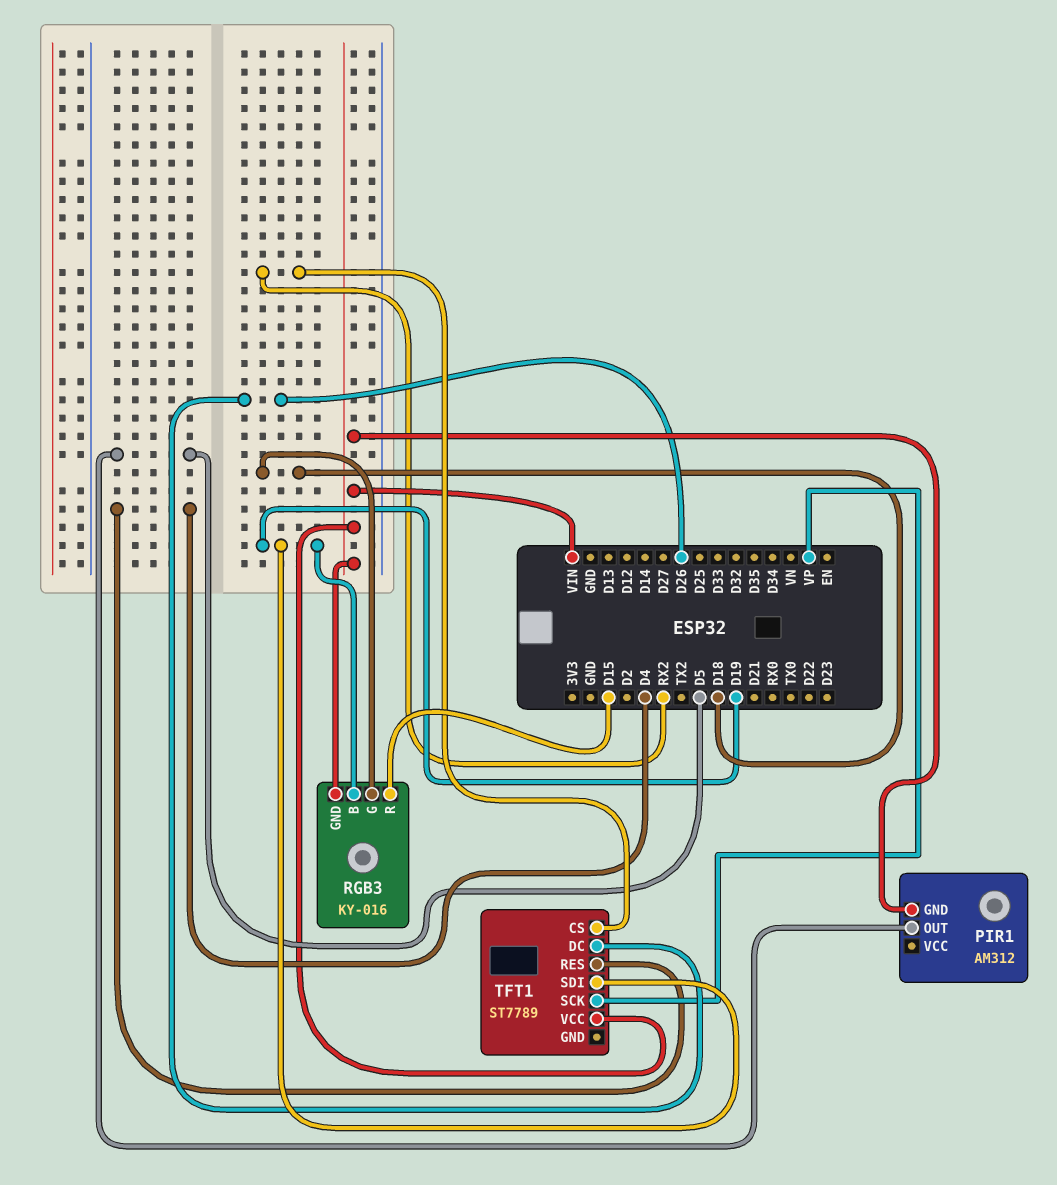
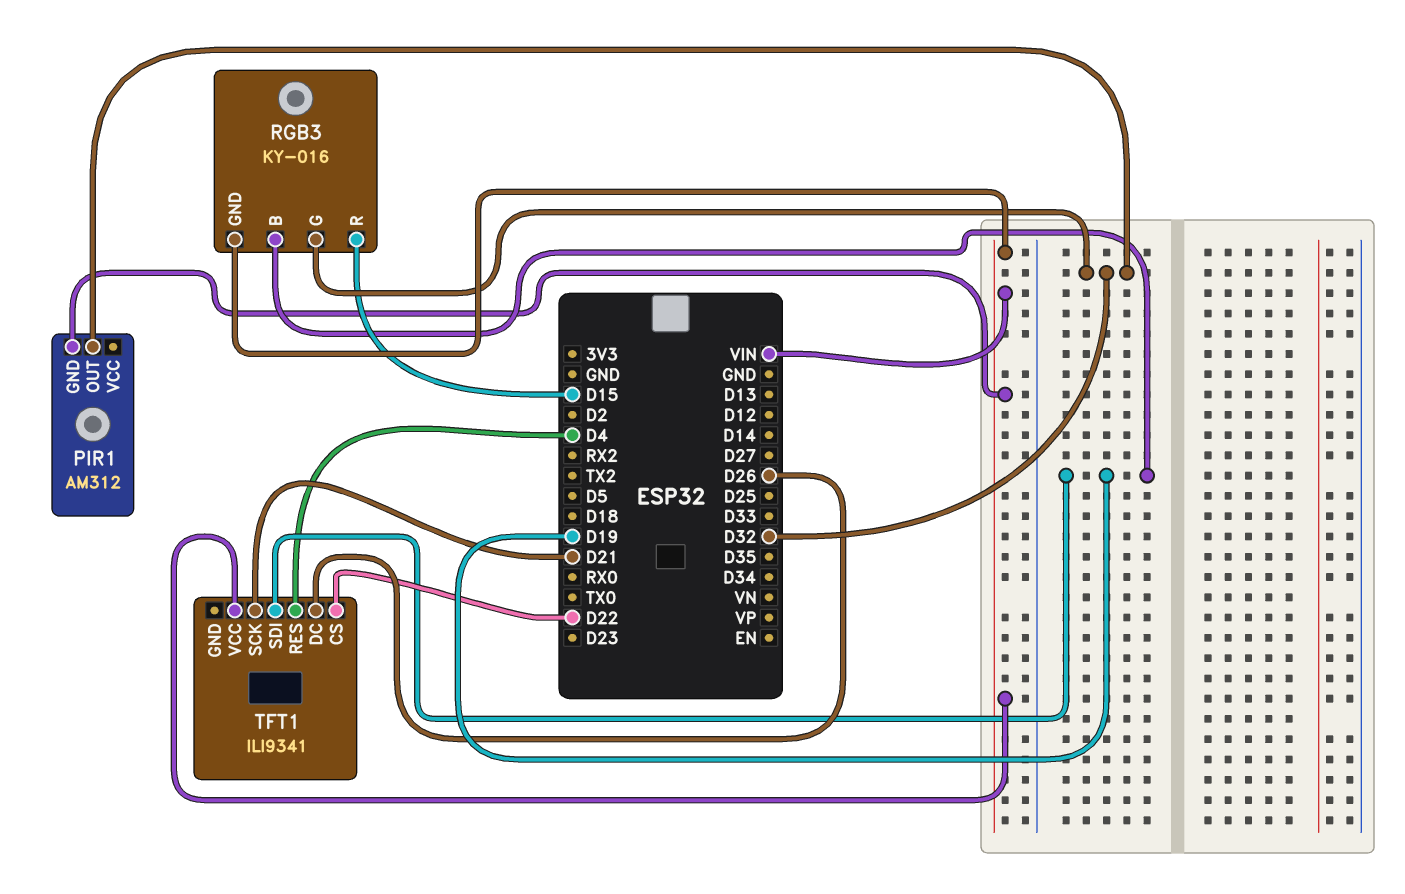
PIR1 pin OUT: D5 -> D32
RGB3 pin G: D18 -> D32
TFT1: ST7789 -> ILI9341
TFT1 pin CS: RX2 -> D22
TFT1 pin SCK: VP -> D21

